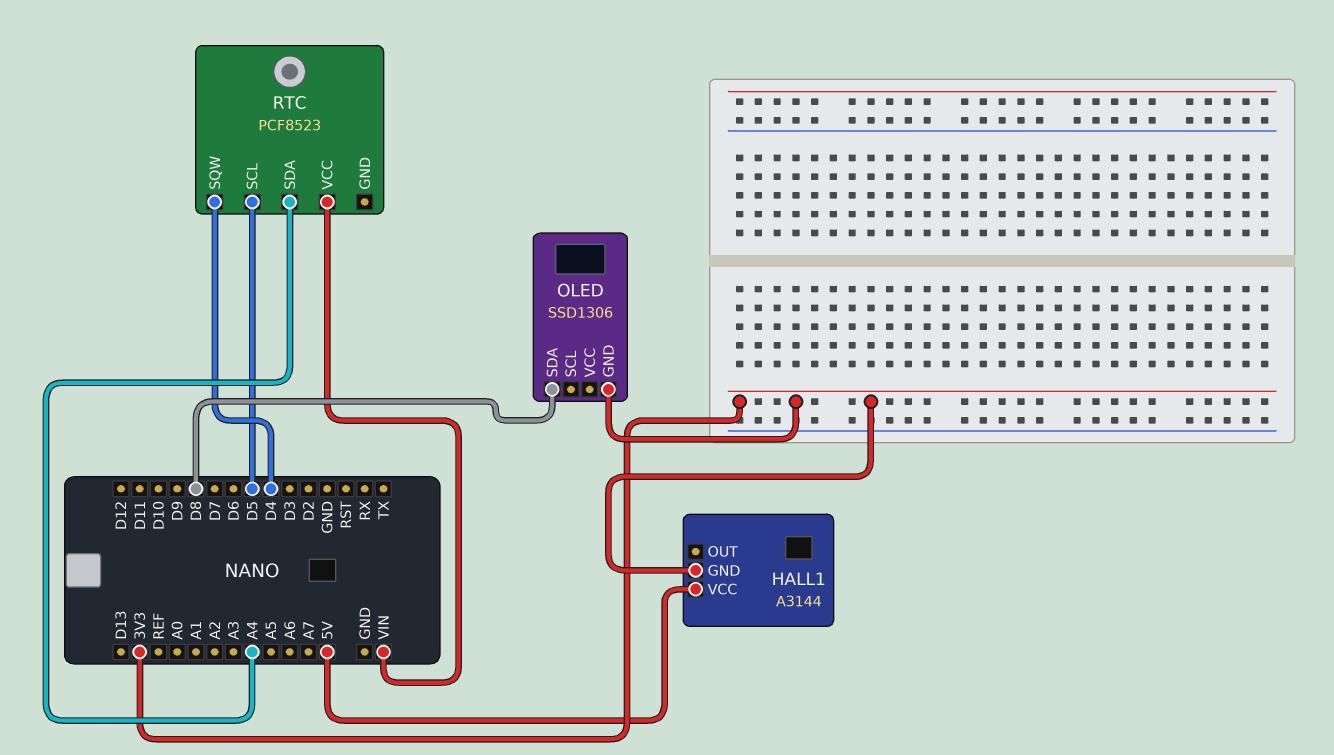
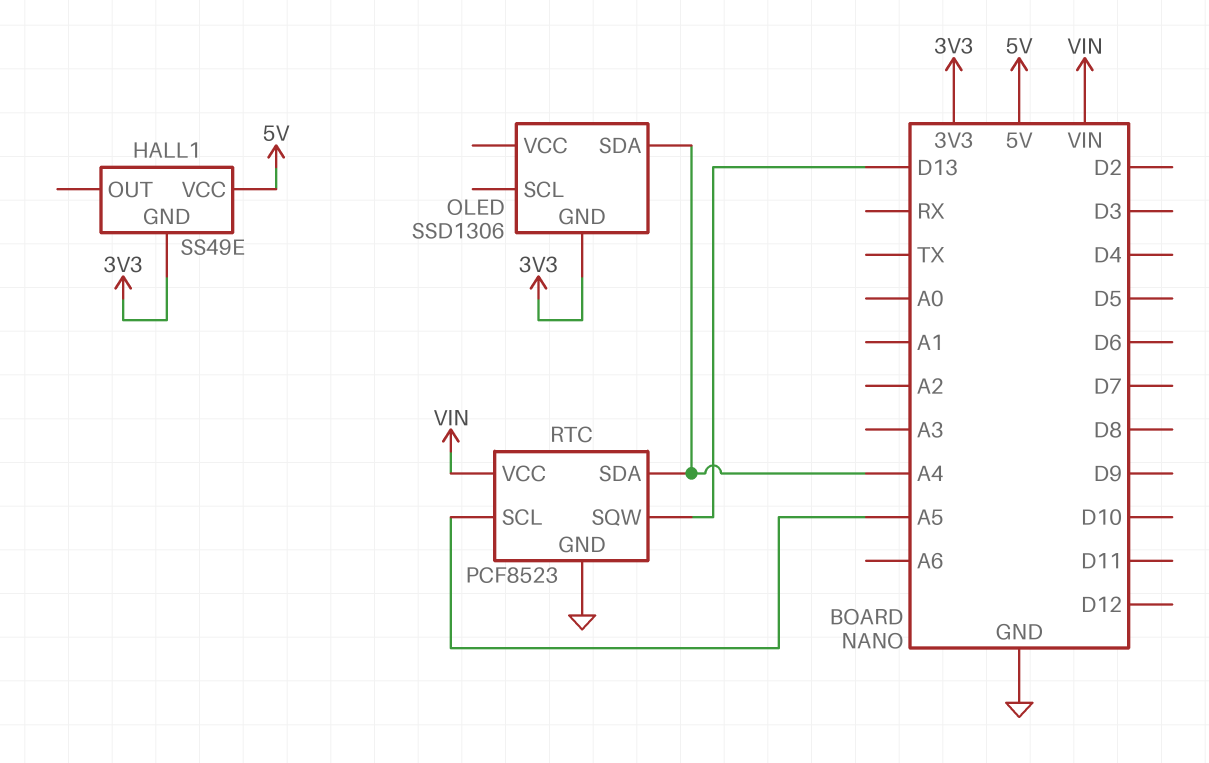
HALL1: A3144 -> SS49E
OLED pin SDA: D8 -> A4
RTC pin GND: none -> GND
RTC pin SCL: D5 -> A5
RTC pin SQW: D4 -> D13

